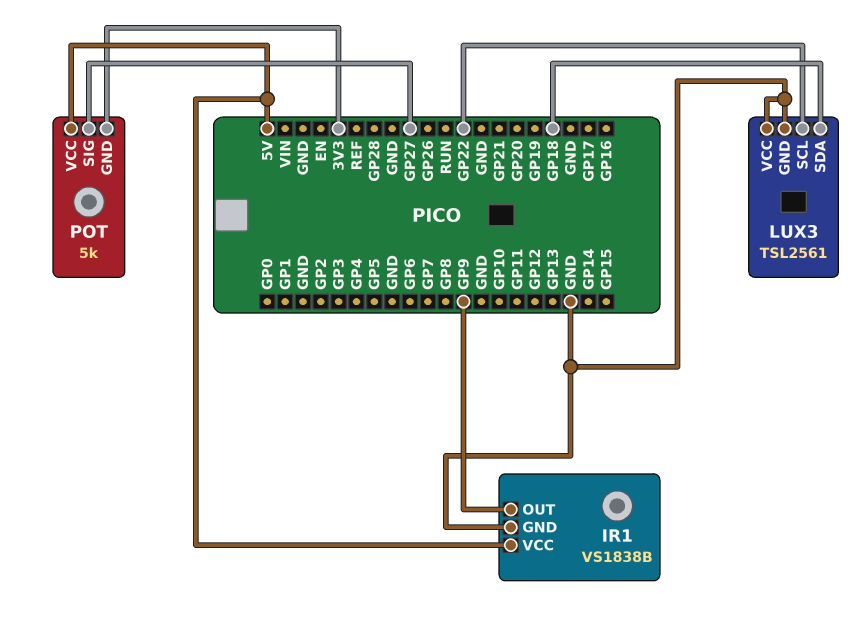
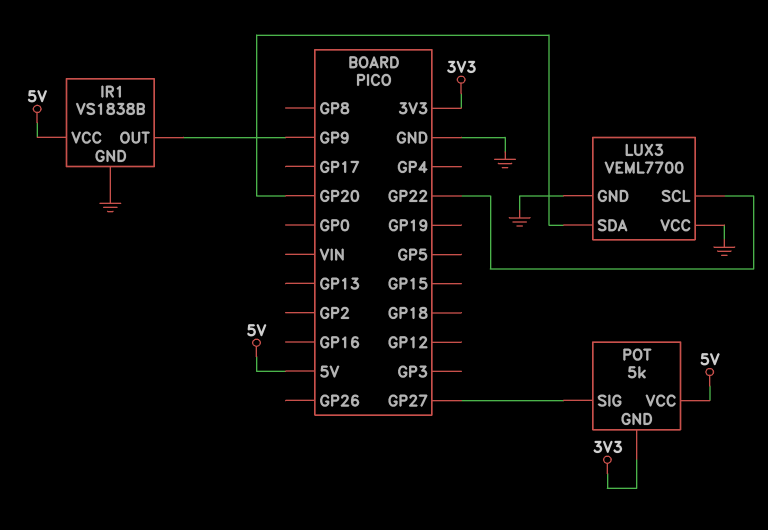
LUX3: TSL2561 -> VEML7700
LUX3 pin SDA: GP18 -> GP20

